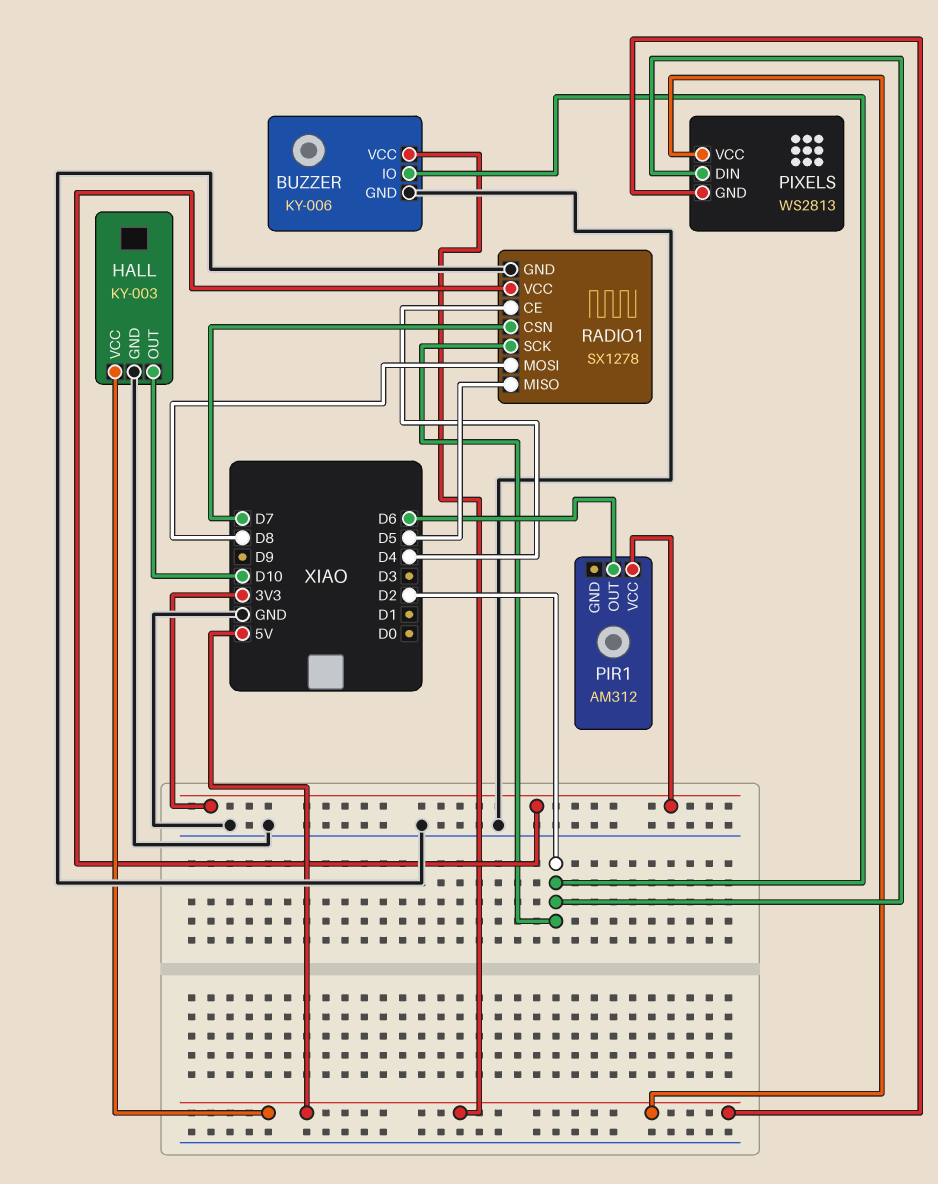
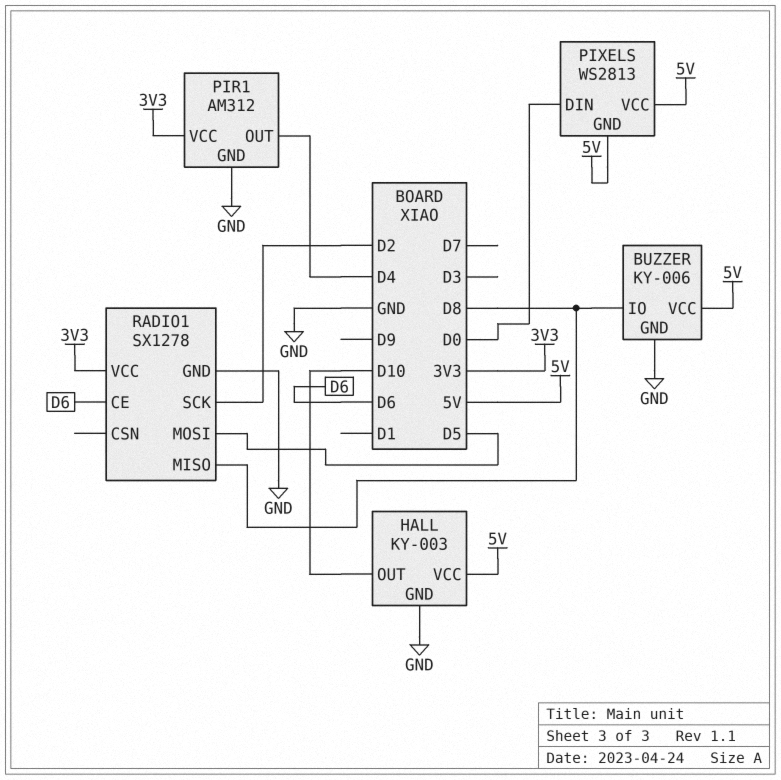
BUZZER pin IO: D2 -> D8
PIR1 pin GND: none -> GND
PIR1 pin OUT: D6 -> D4
PIXELS pin DIN: D2 -> D0
RADIO1 pin CE: D4 -> D6
RADIO1 pin CSN: D7 -> none
RADIO1 pin MISO: D5 -> D8
RADIO1 pin MOSI: D8 -> D5

